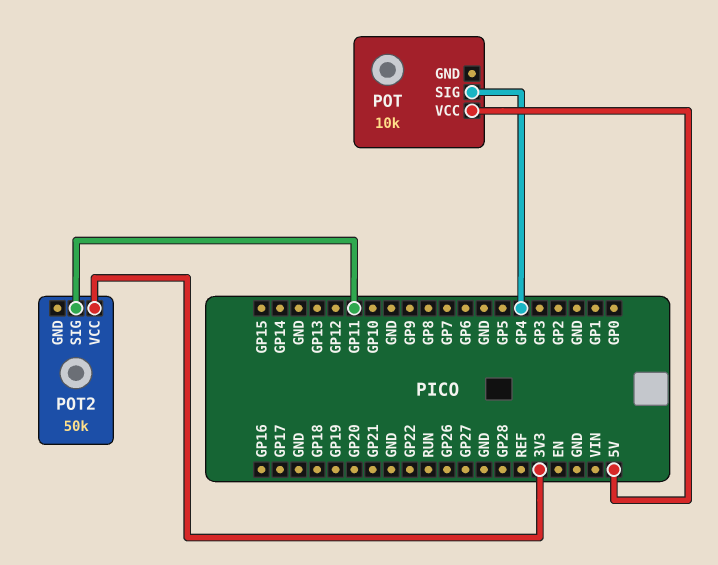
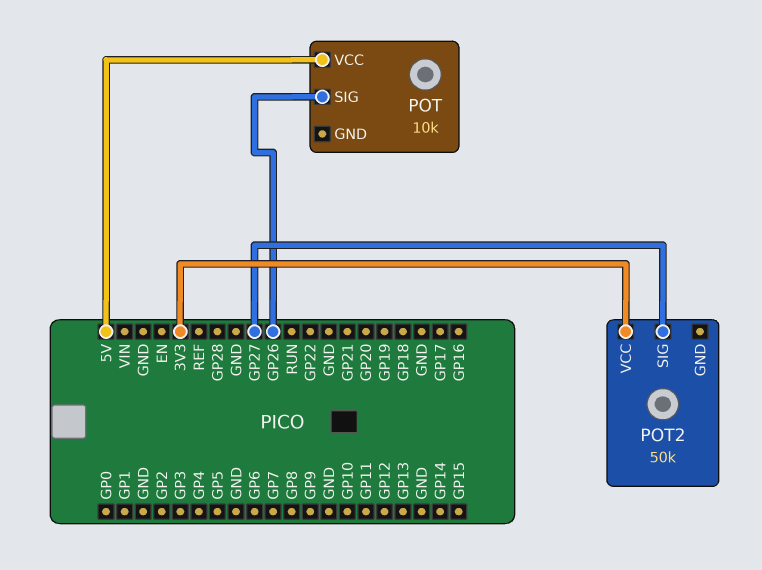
POT pin SIG: GP4 -> GP26
POT2 pin SIG: GP11 -> GP27

